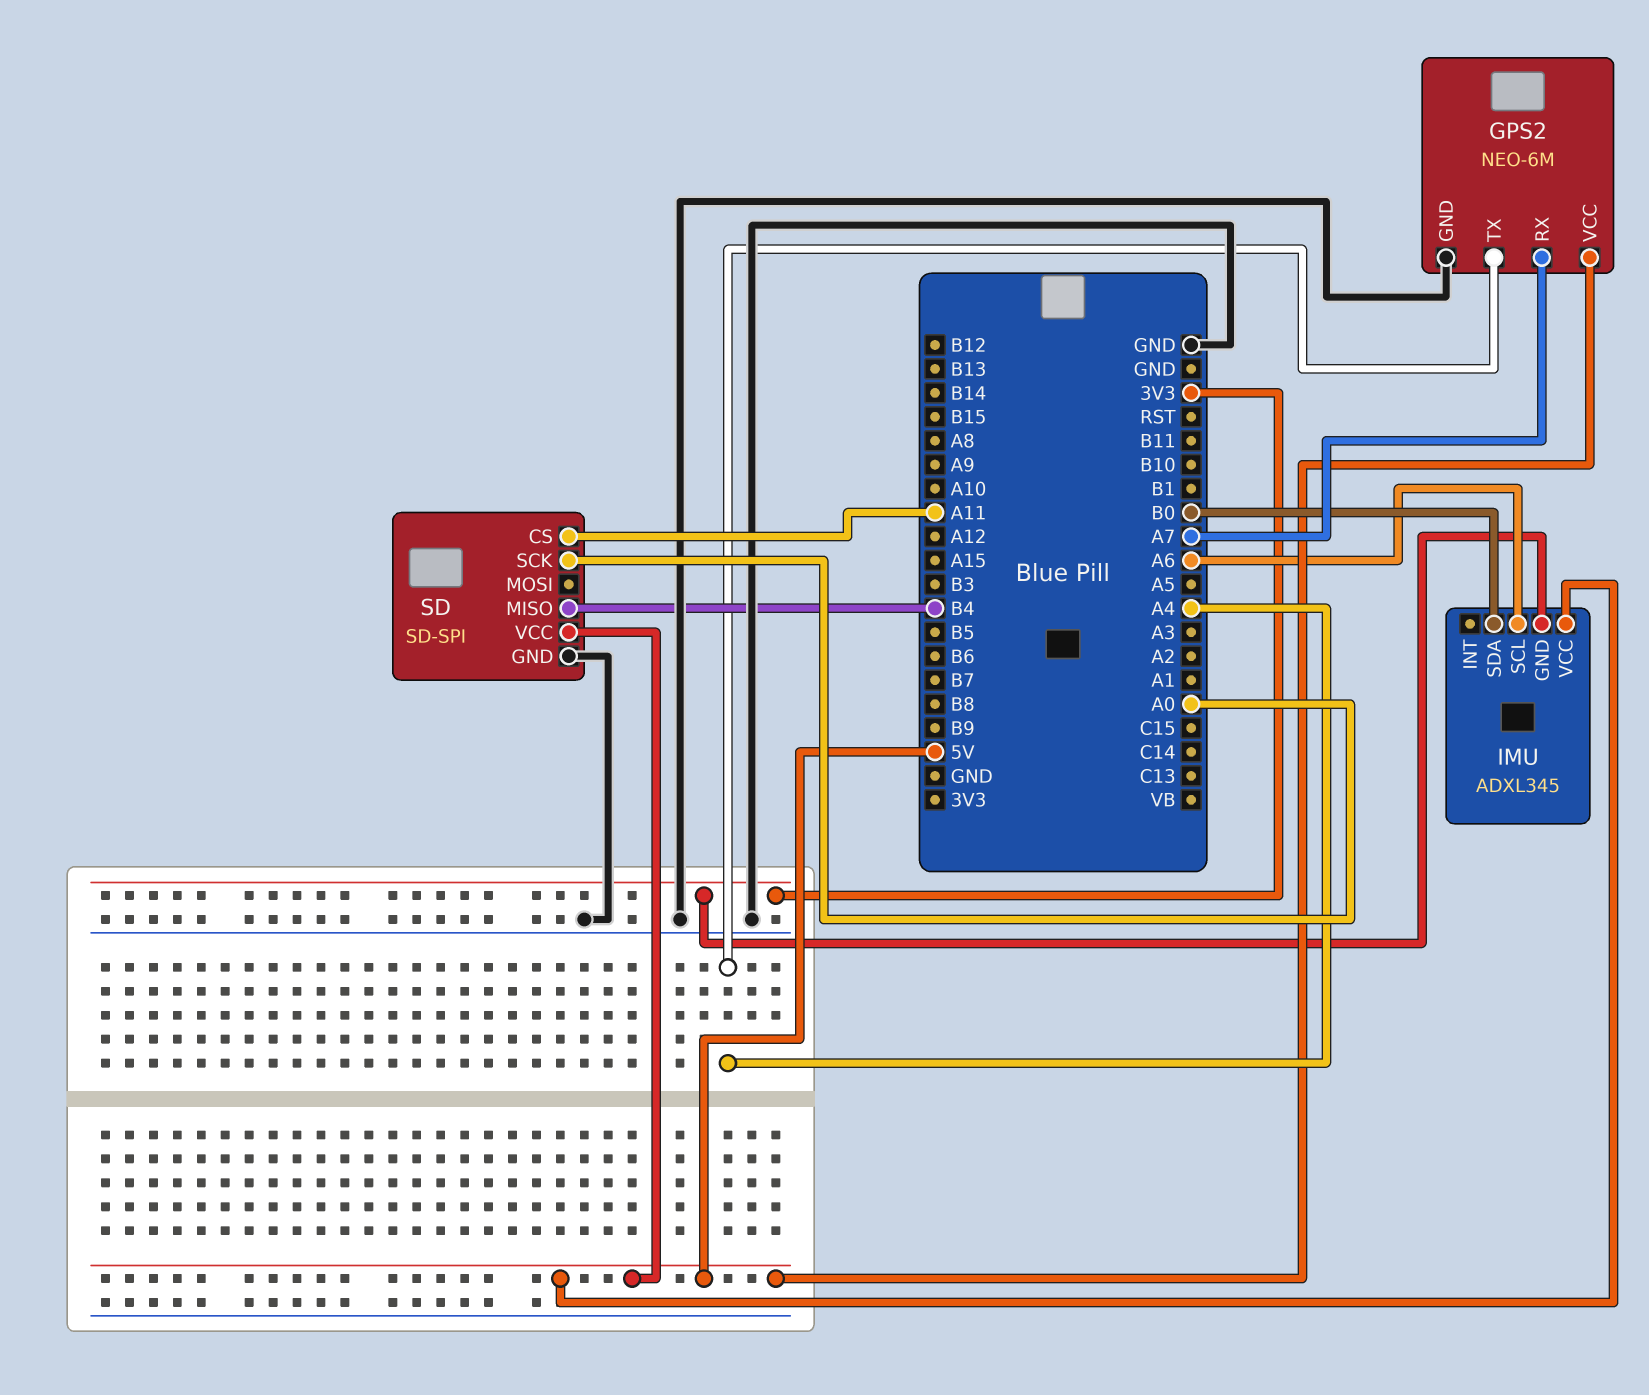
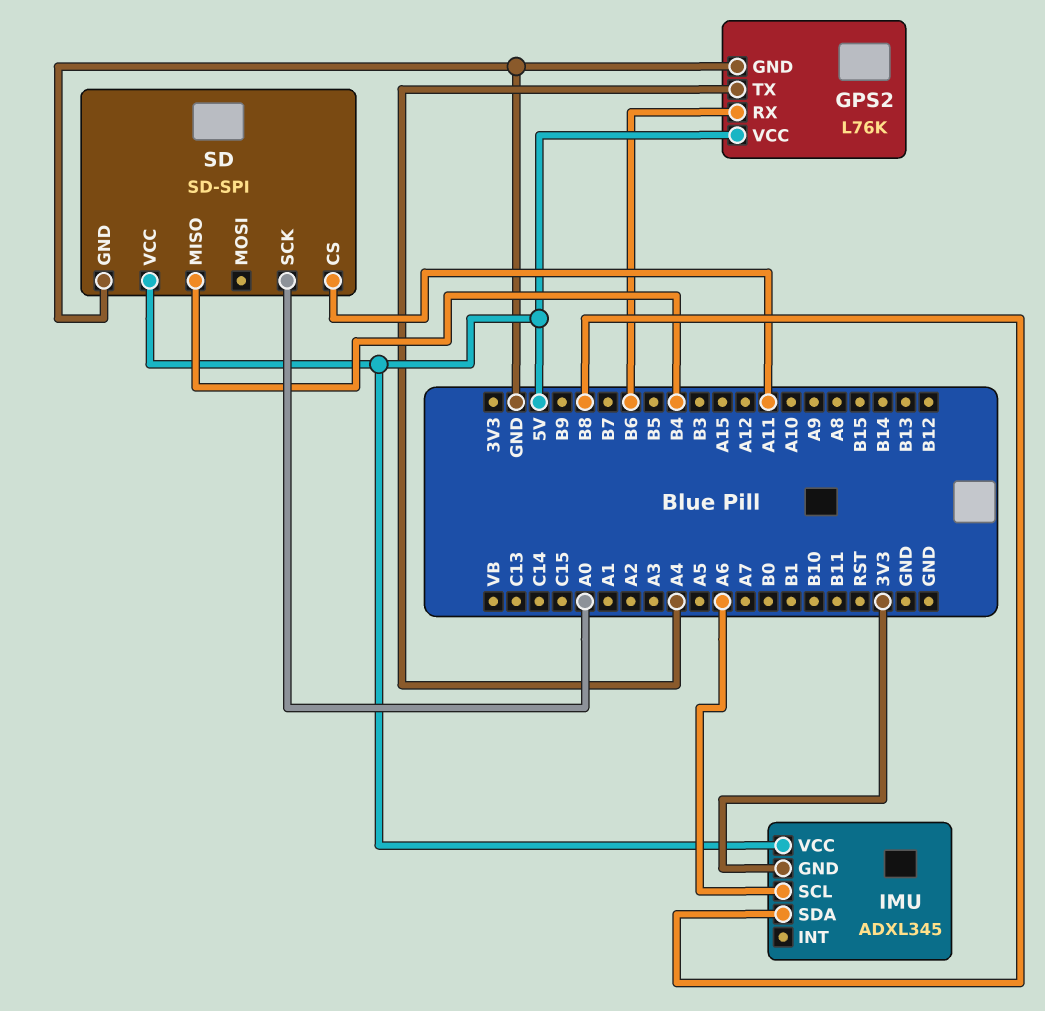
GPS2: NEO-6M -> L76K
GPS2 pin RX: A7 -> B6
IMU pin SDA: B0 -> B8

